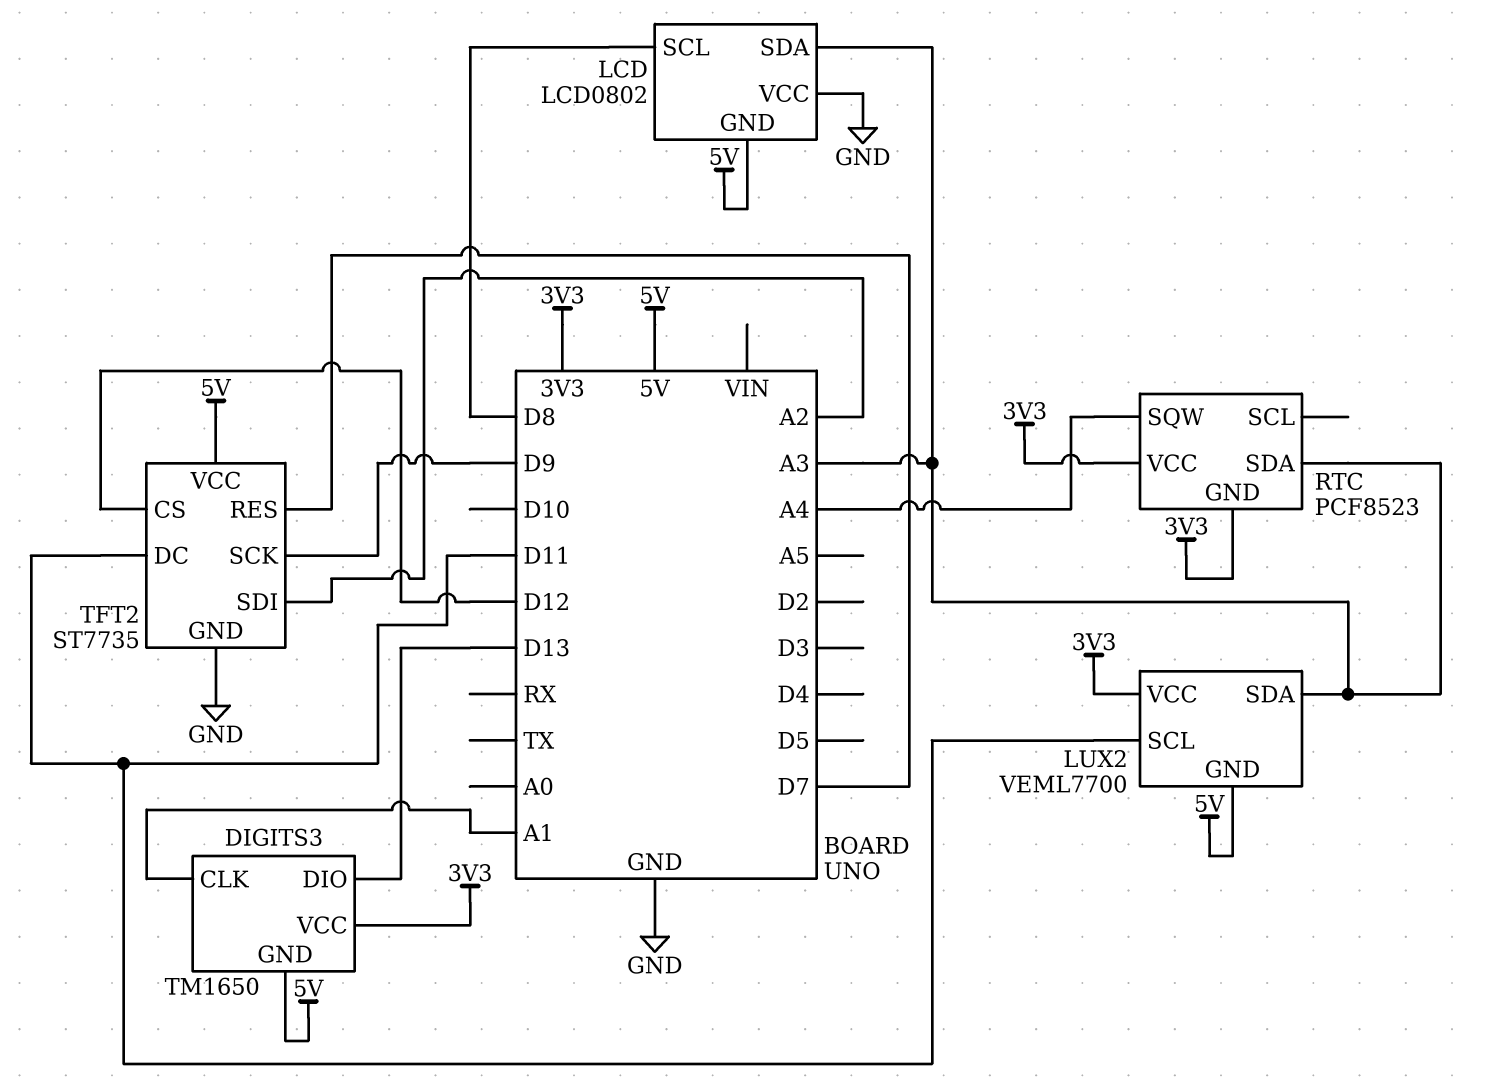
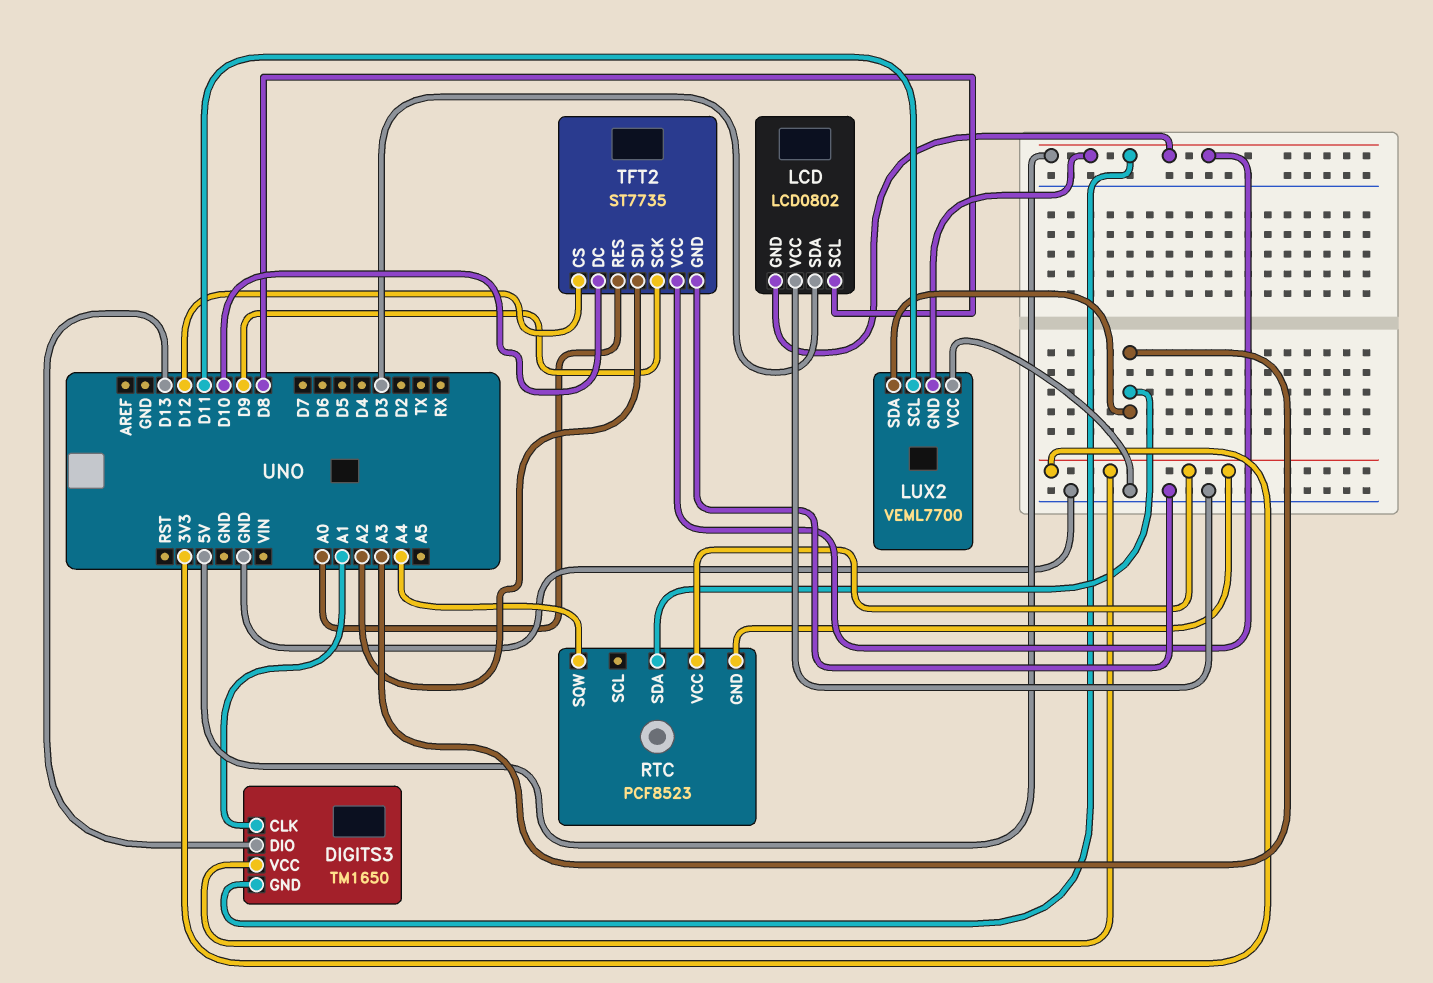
LCD pin SDA: A3 -> D3
LUX2 pin VCC: 3V3 -> GND
TFT2 pin DC: D11 -> D10
TFT2 pin RES: D7 -> A0

